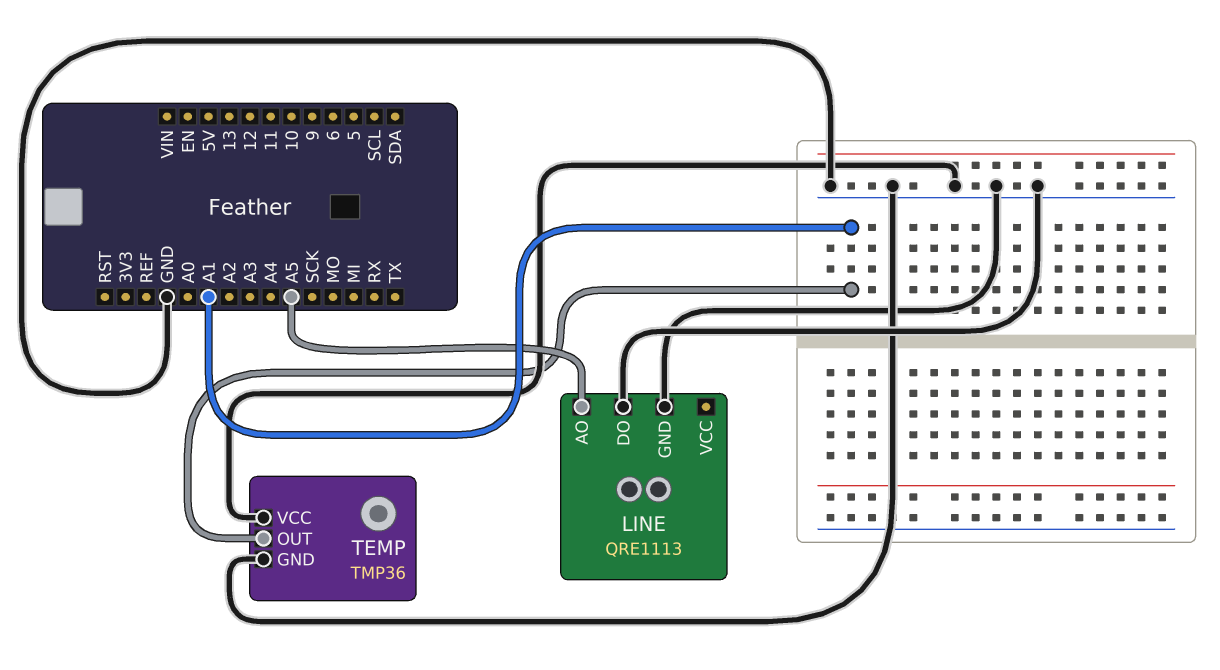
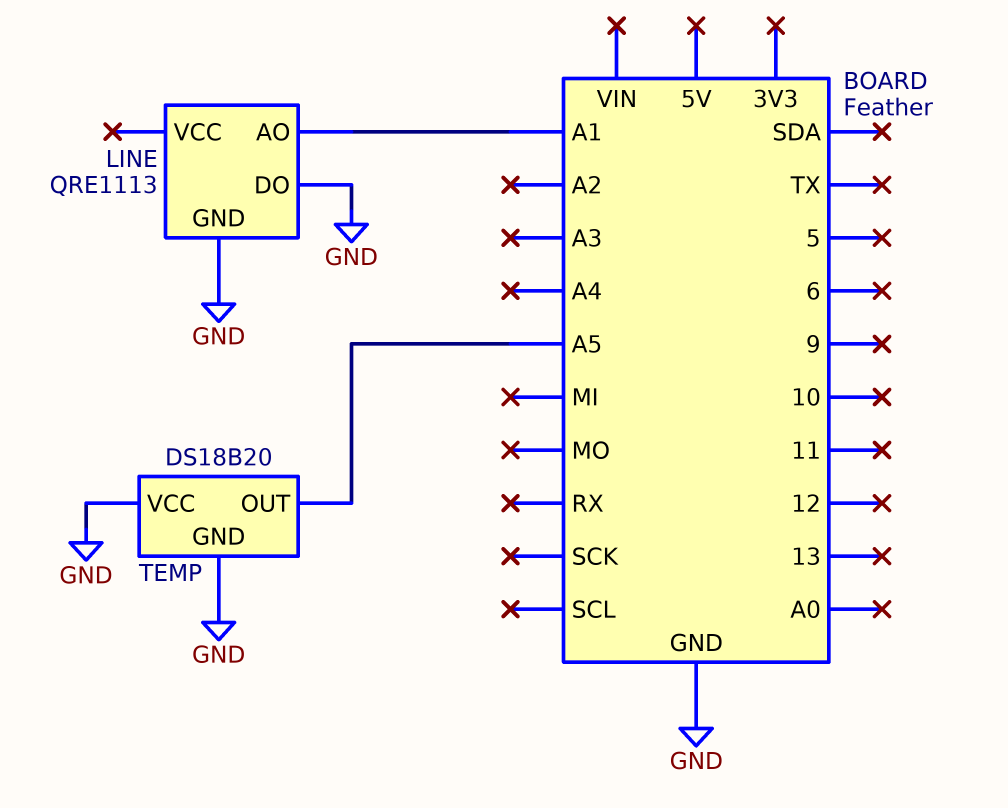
LINE pin AO: A5 -> A1
TEMP: TMP36 -> DS18B20
TEMP pin OUT: A1 -> A5

